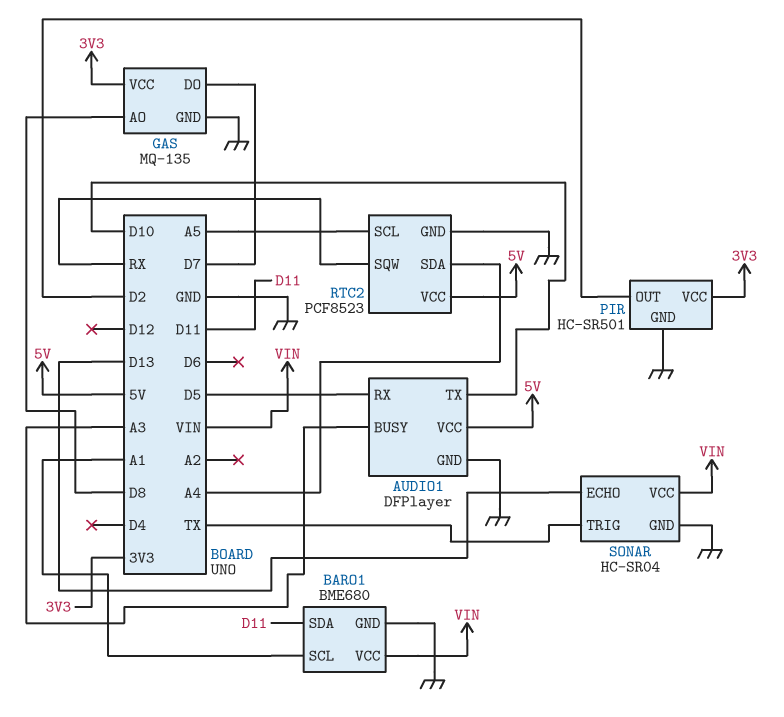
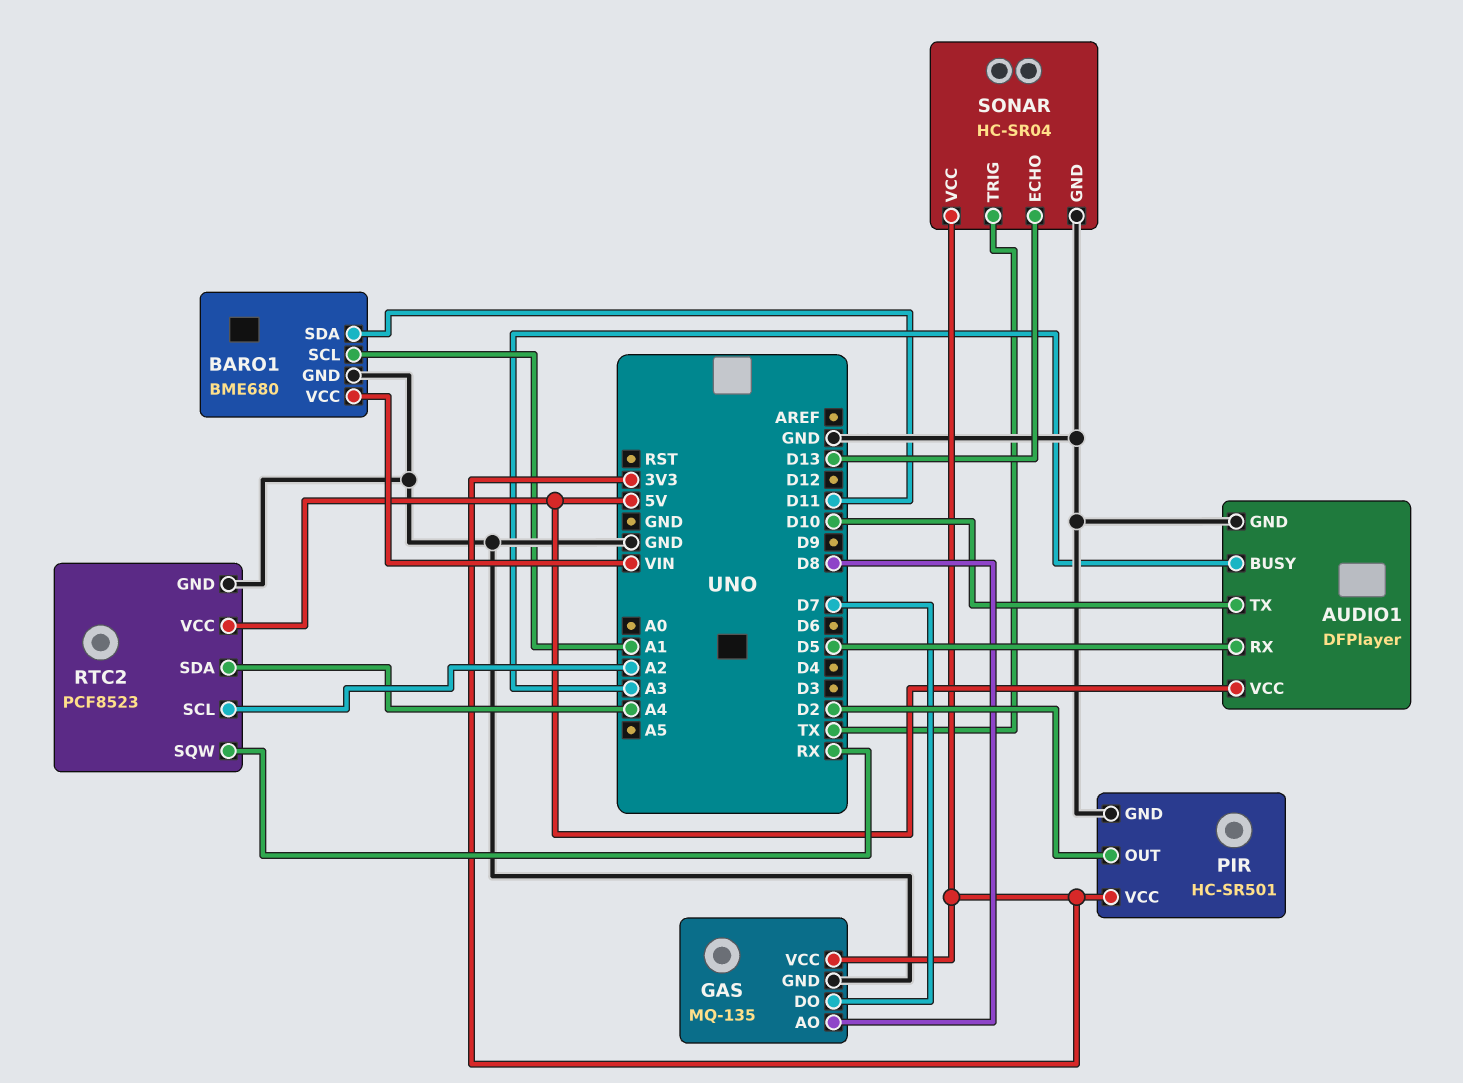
RTC2 pin SCL: A5 -> A2
SONAR pin VCC: VIN -> 3V3

